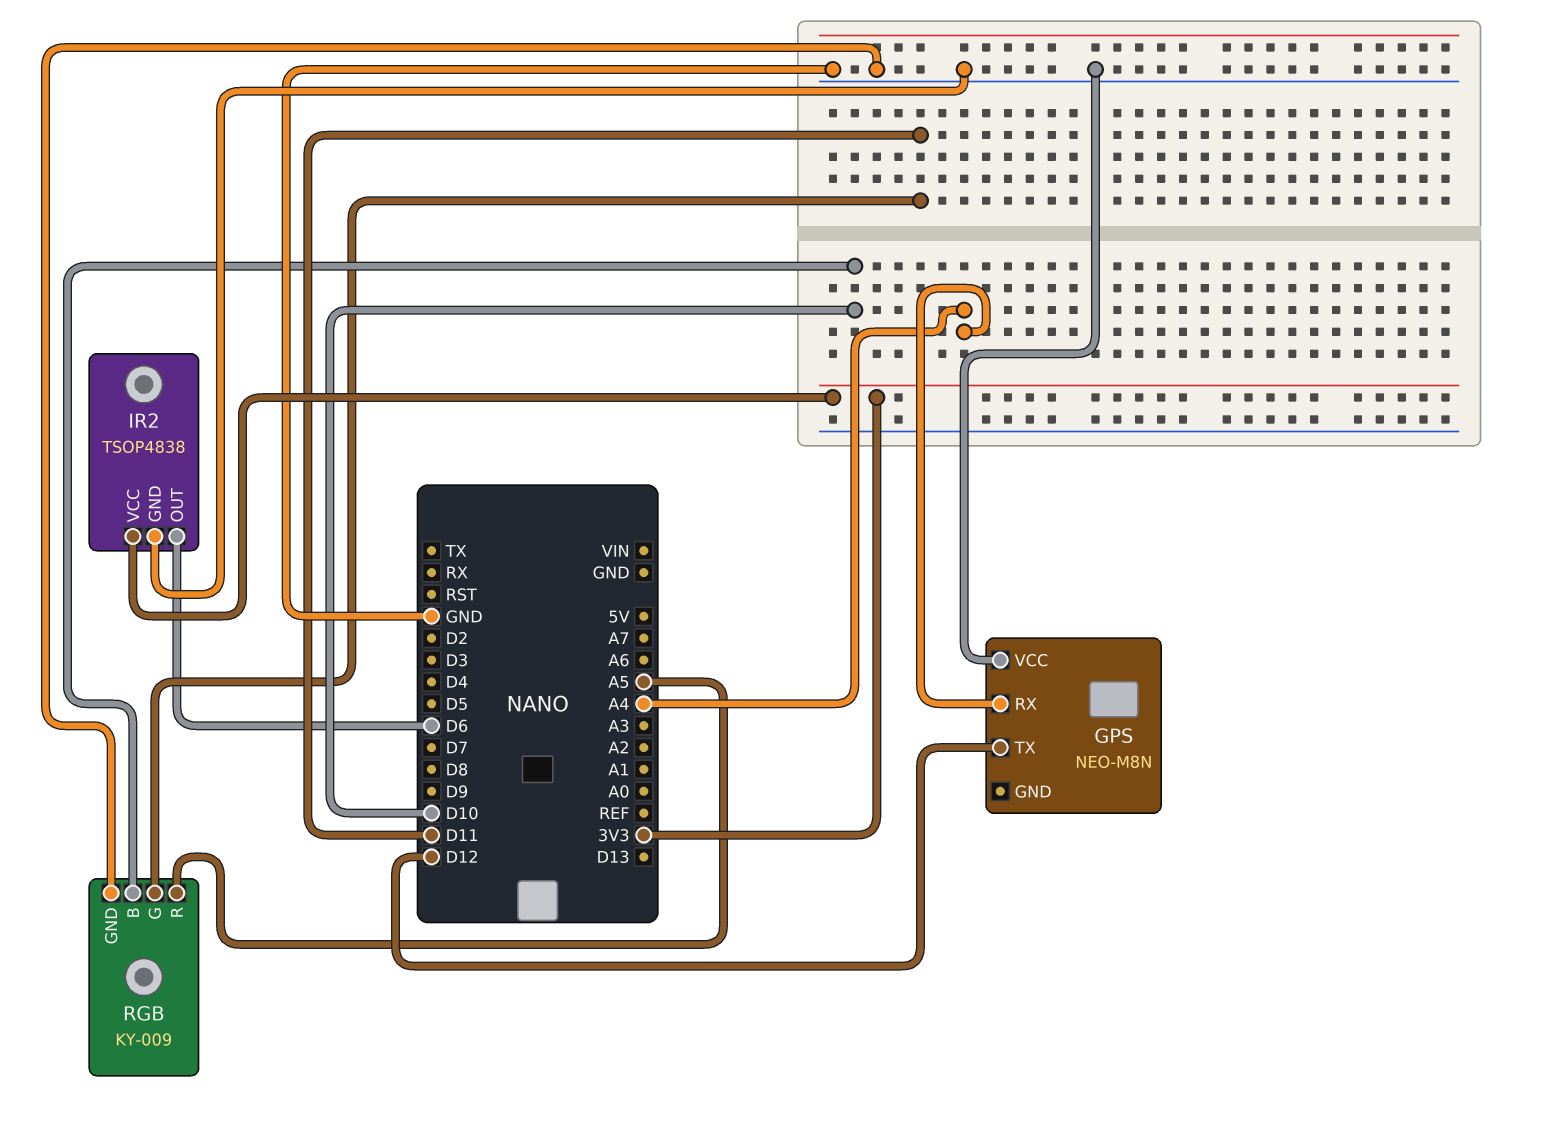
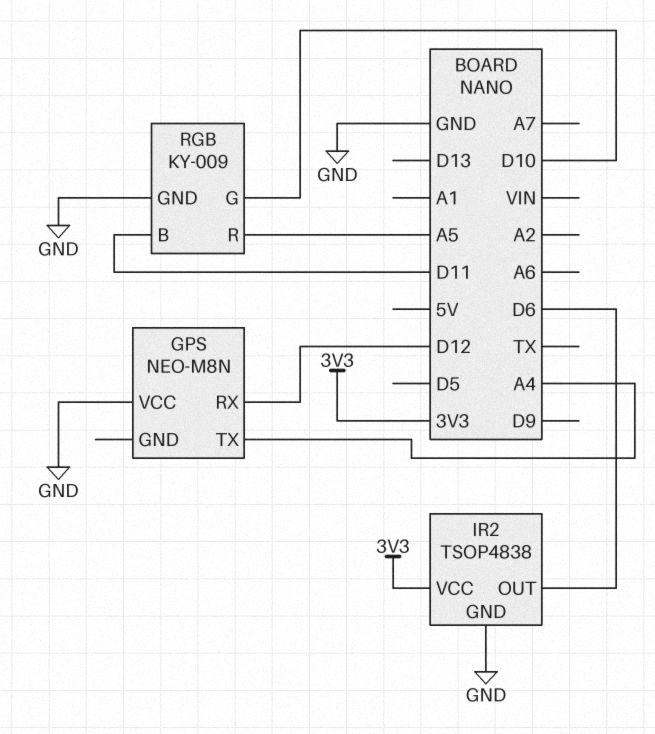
GPS pin RX: A4 -> D12
GPS pin TX: D12 -> A4
RGB pin B: D10 -> D11
RGB pin G: D11 -> D10

